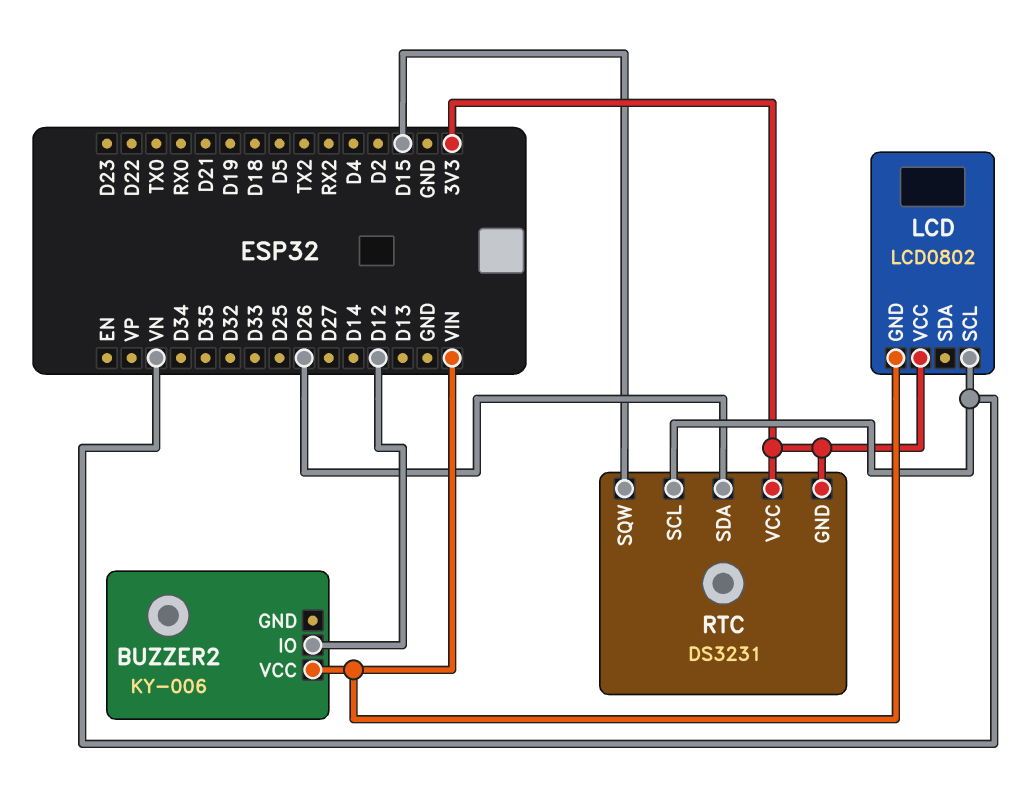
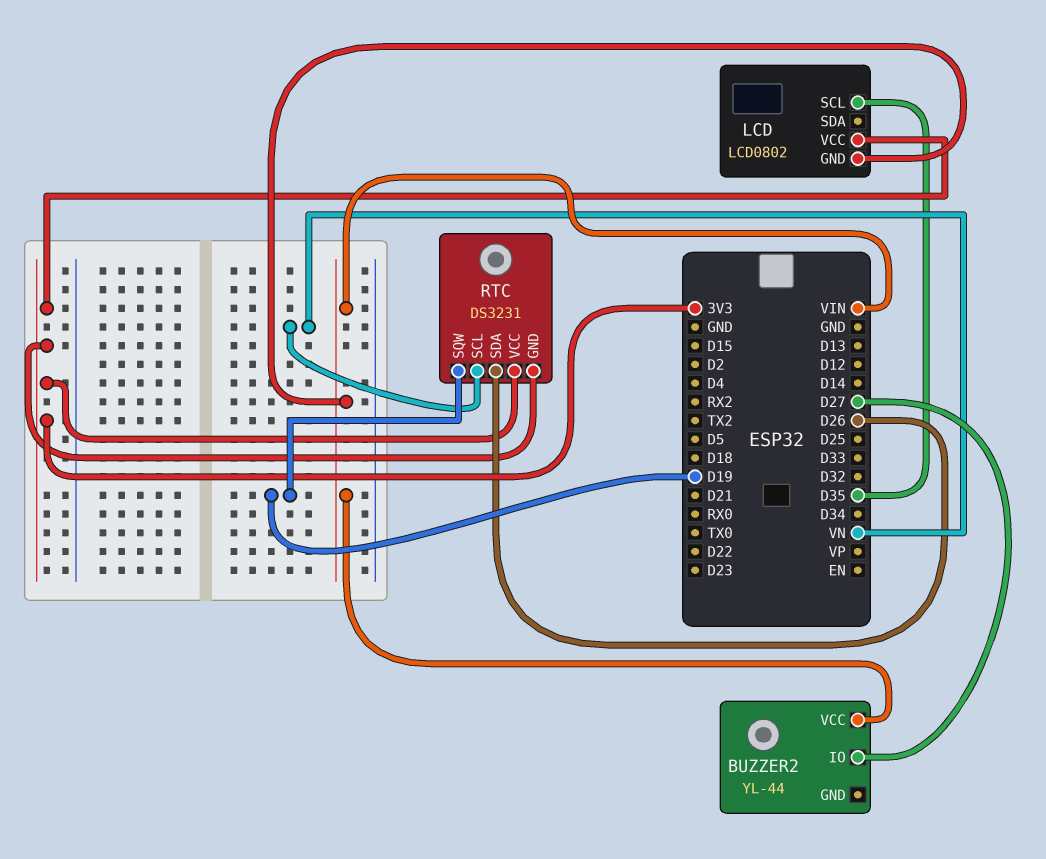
BUZZER2: KY-006 -> YL-44
BUZZER2 pin IO: D12 -> D27
LCD pin SCL: VN -> D35
RTC pin SQW: D15 -> D19

